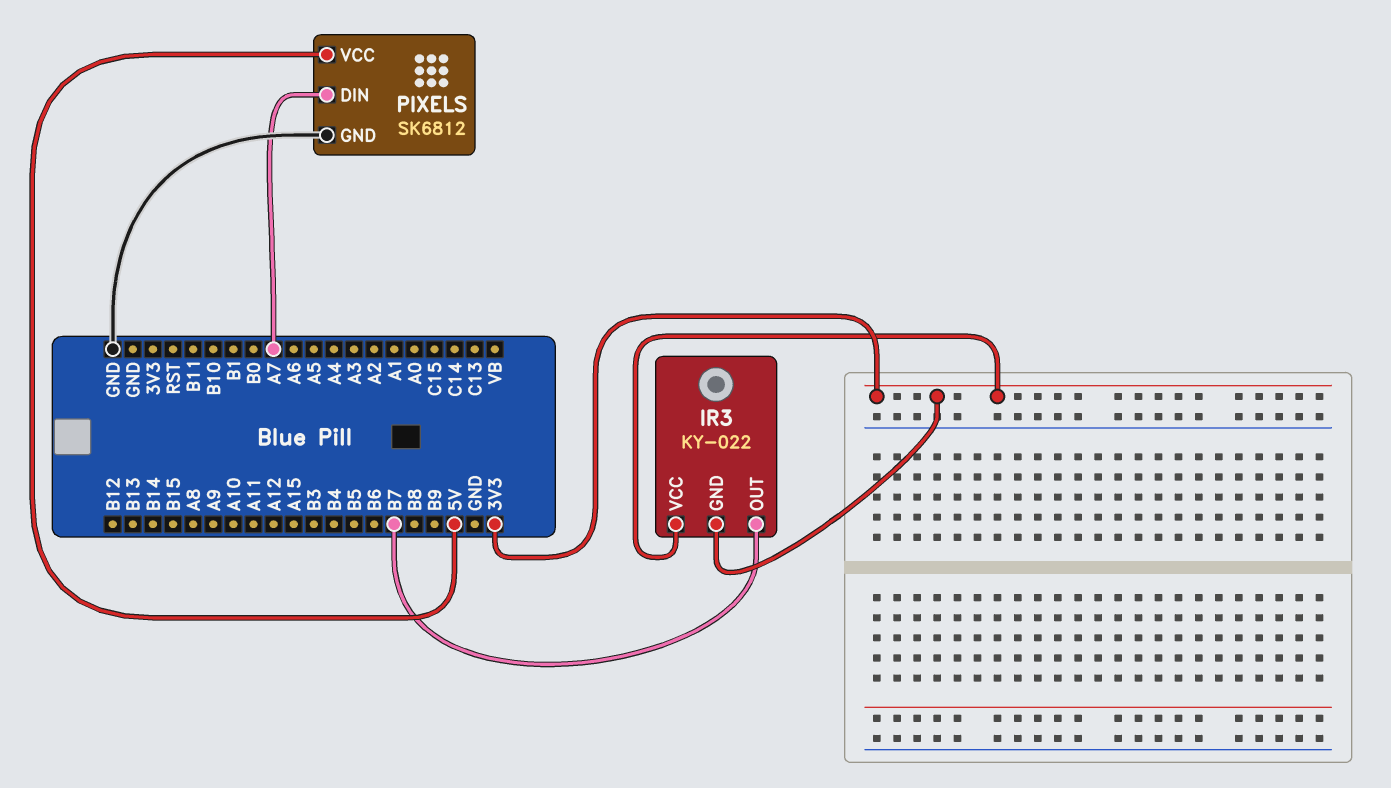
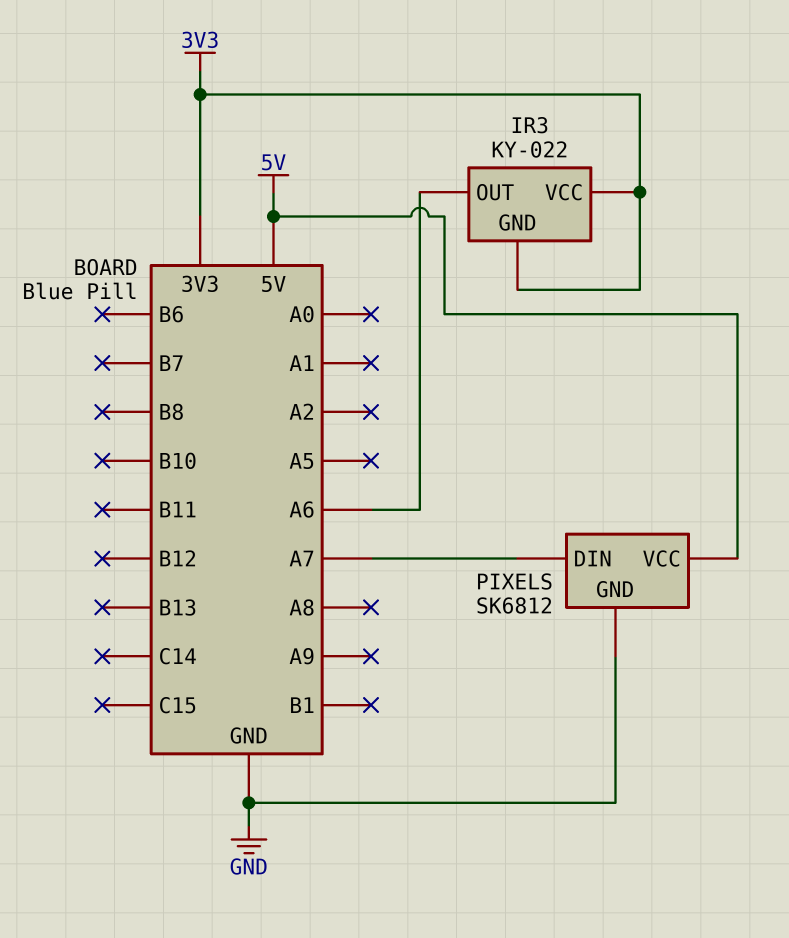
IR3 pin OUT: B7 -> A6

